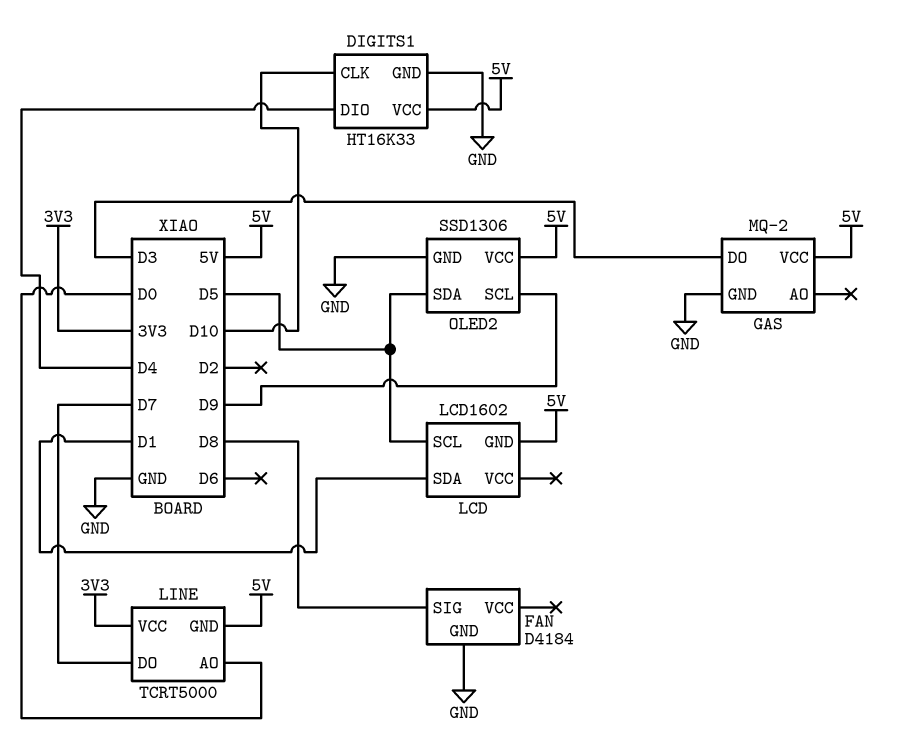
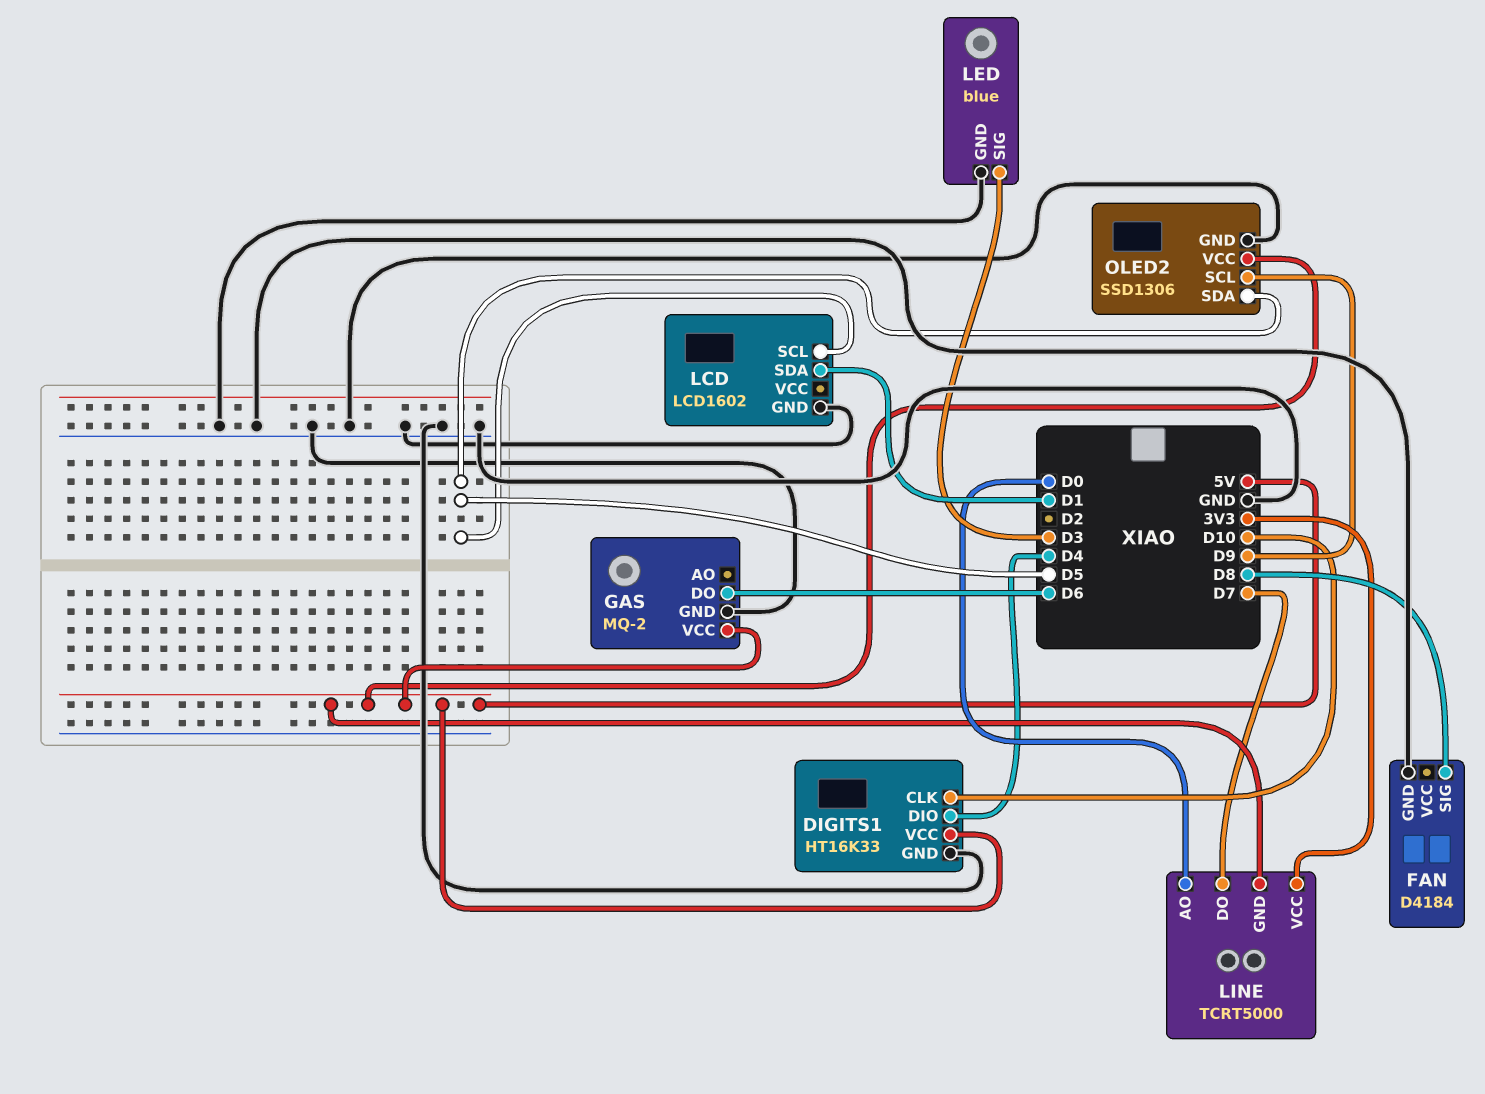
GAS pin DO: D3 -> D6
LCD pin GND: 5V -> GND
LED: none -> blue
LED pin GND: none -> GND
LED pin SIG: none -> D3

